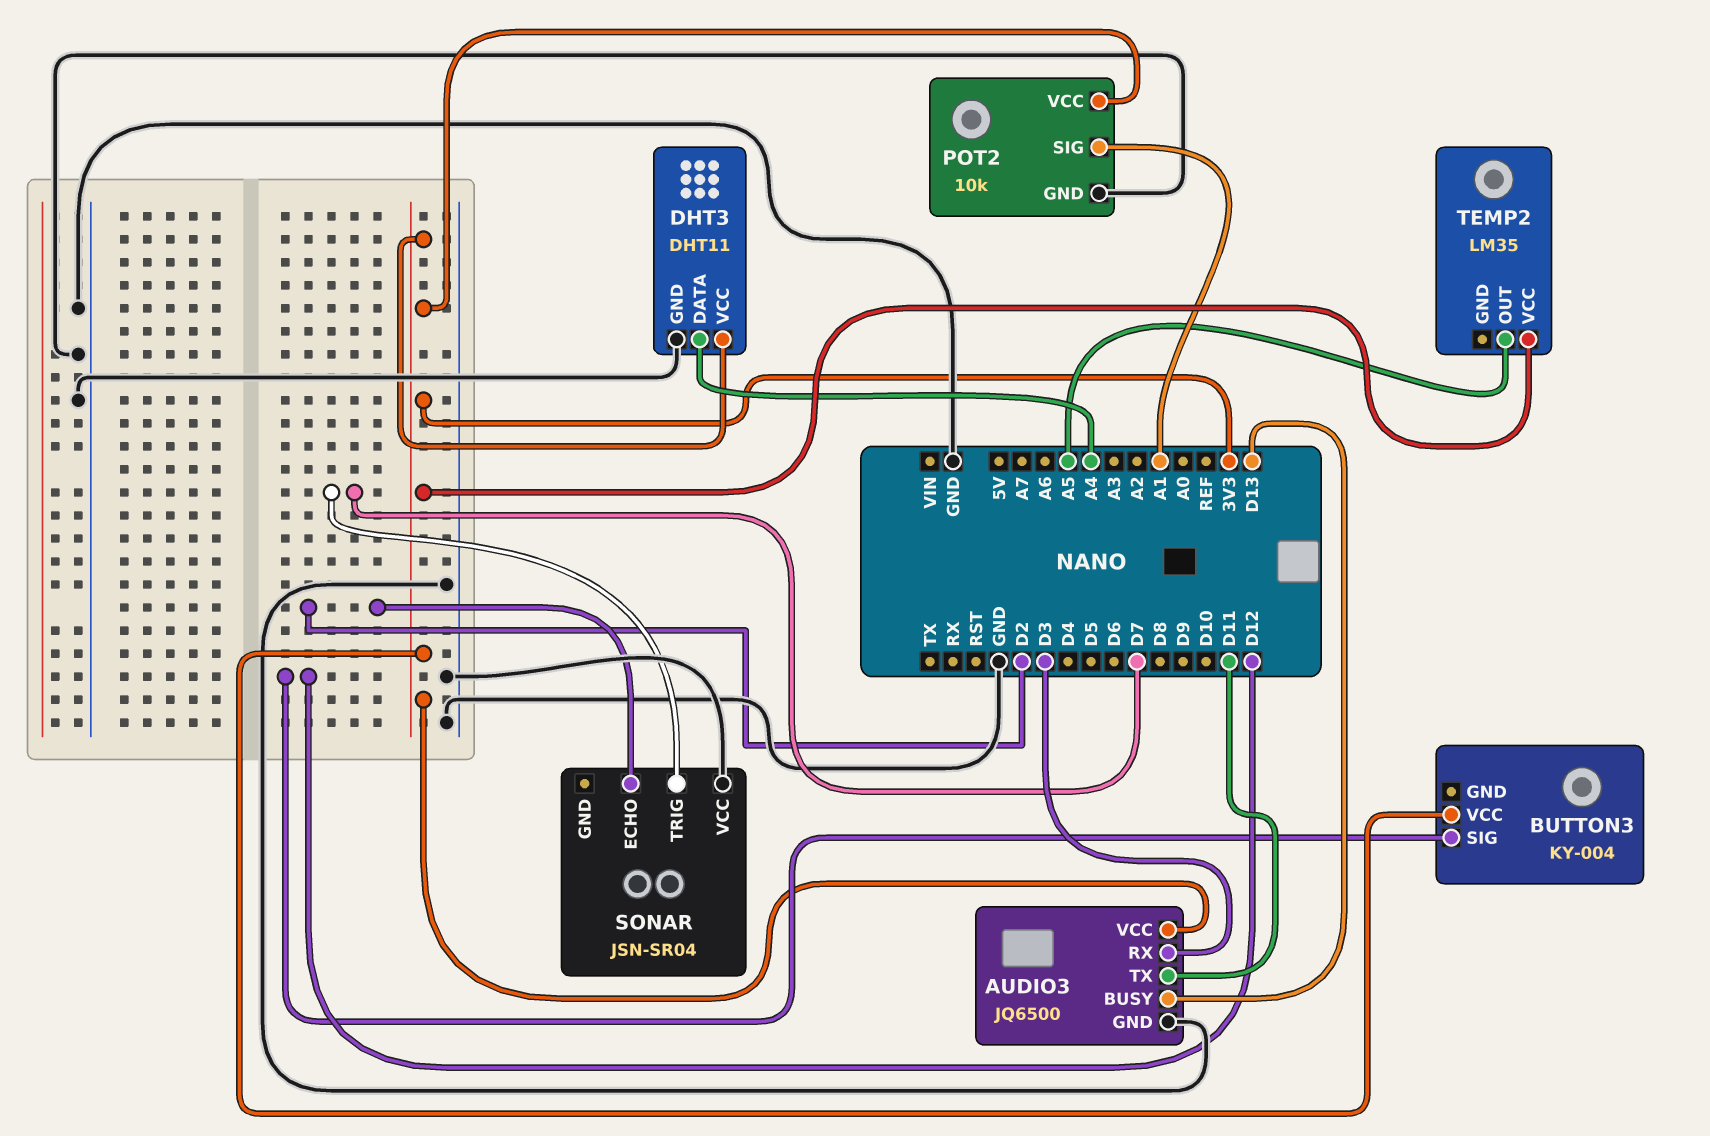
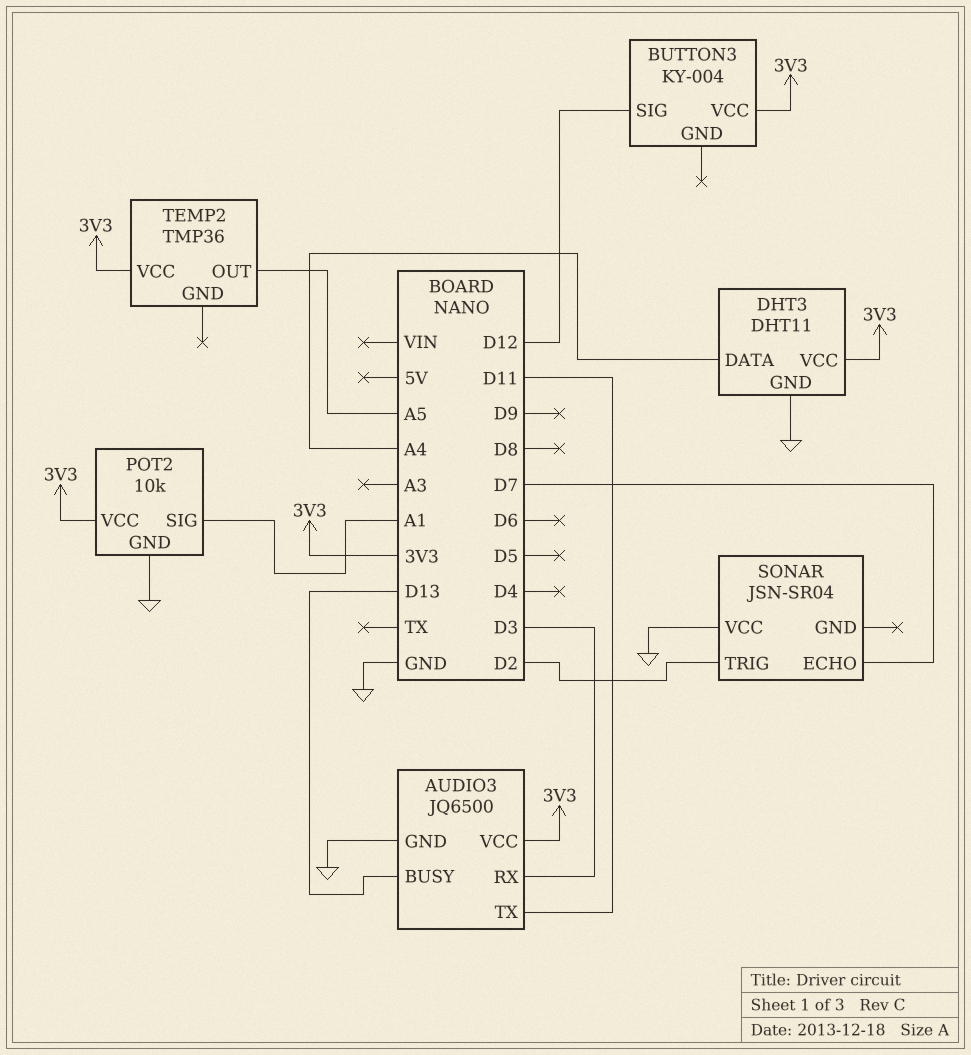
SONAR pin ECHO: D2 -> D7
SONAR pin TRIG: D7 -> D2
TEMP2: LM35 -> TMP36

